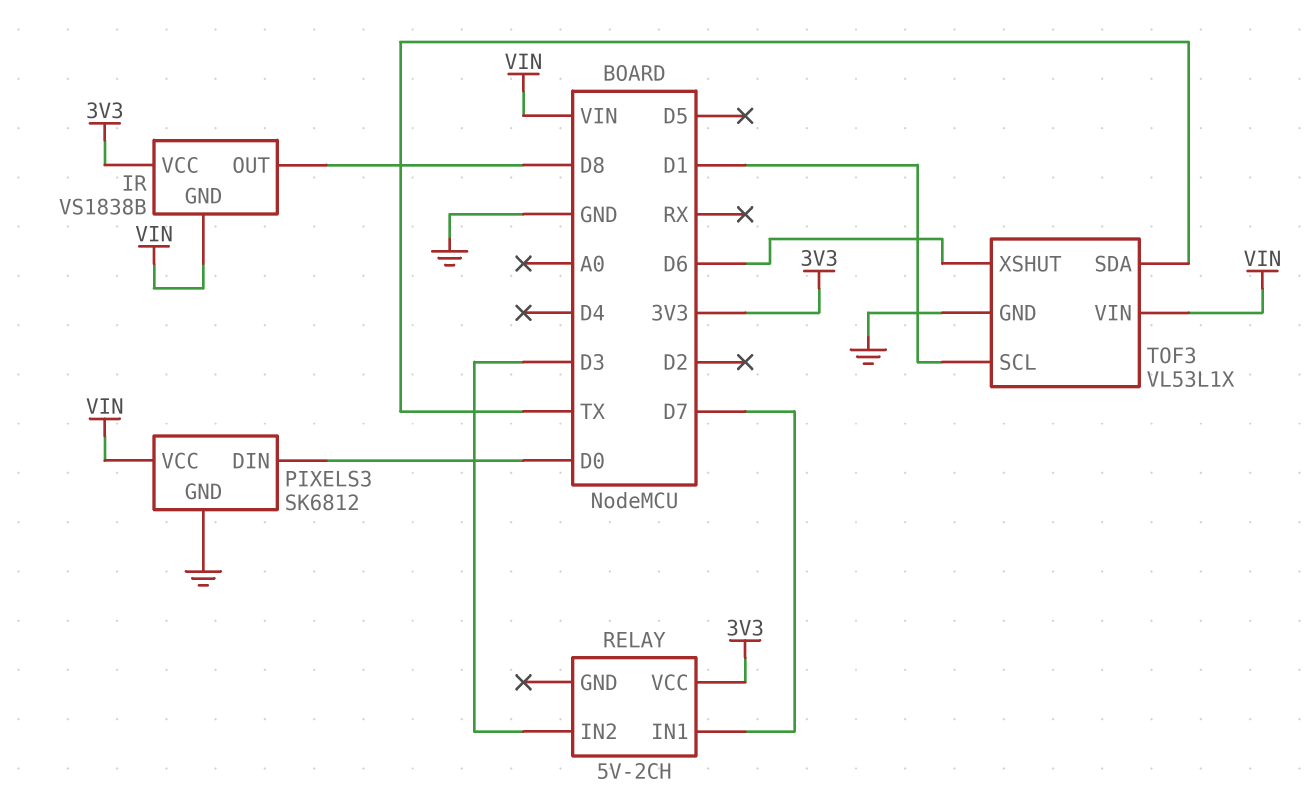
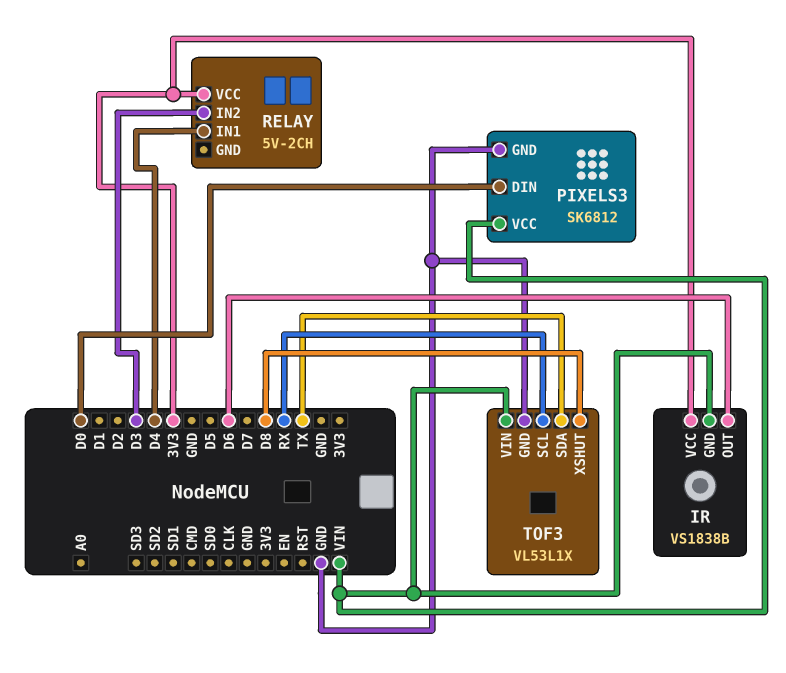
IR pin OUT: D8 -> D6
RELAY pin IN1: D7 -> D4
TOF3 pin SCL: D1 -> RX
TOF3 pin XSHUT: D6 -> D8

